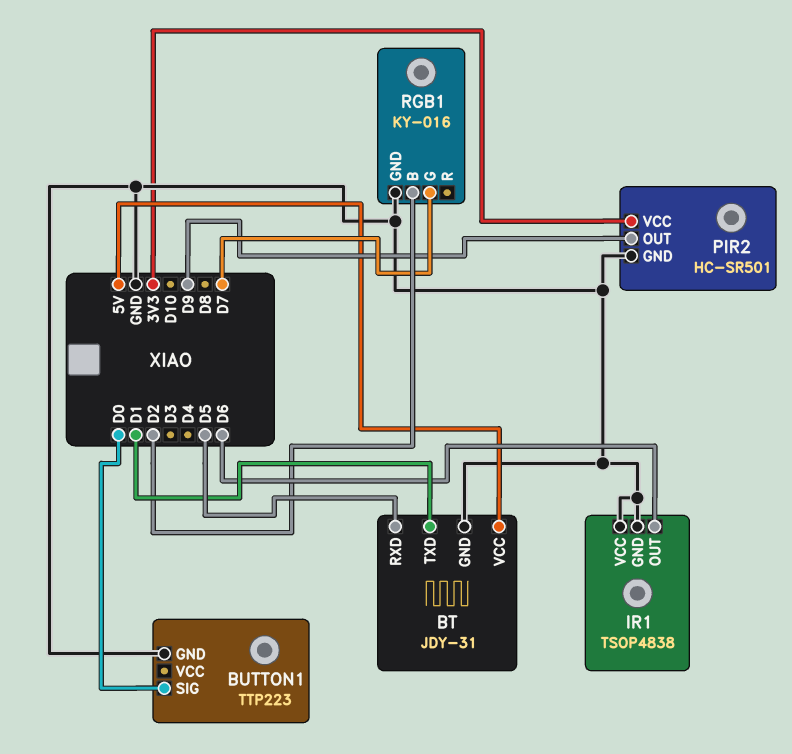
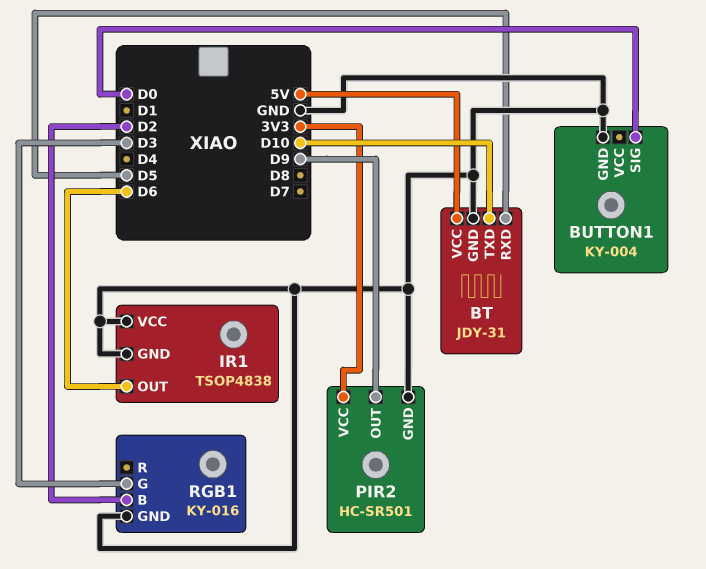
BT pin TXD: D1 -> D10
BUTTON1: TTP223 -> KY-004
RGB1 pin G: D7 -> D3

